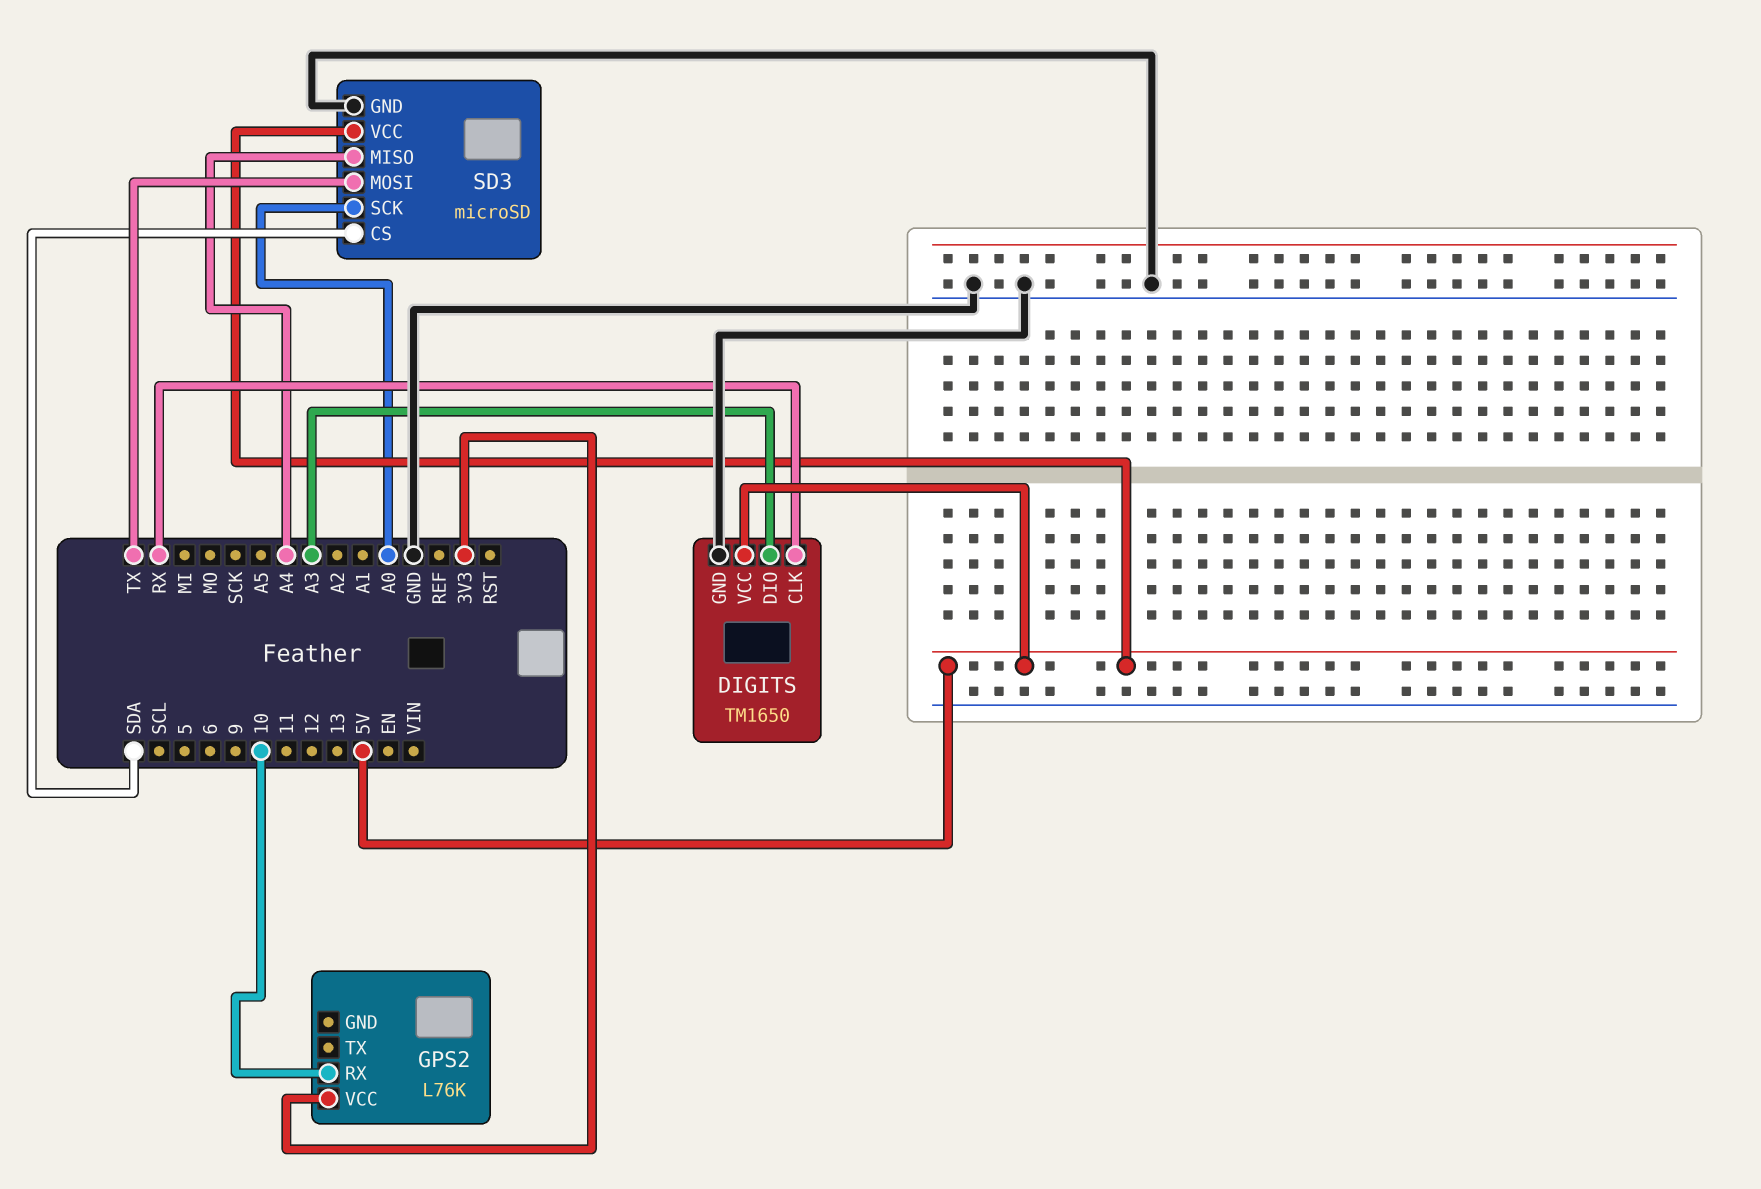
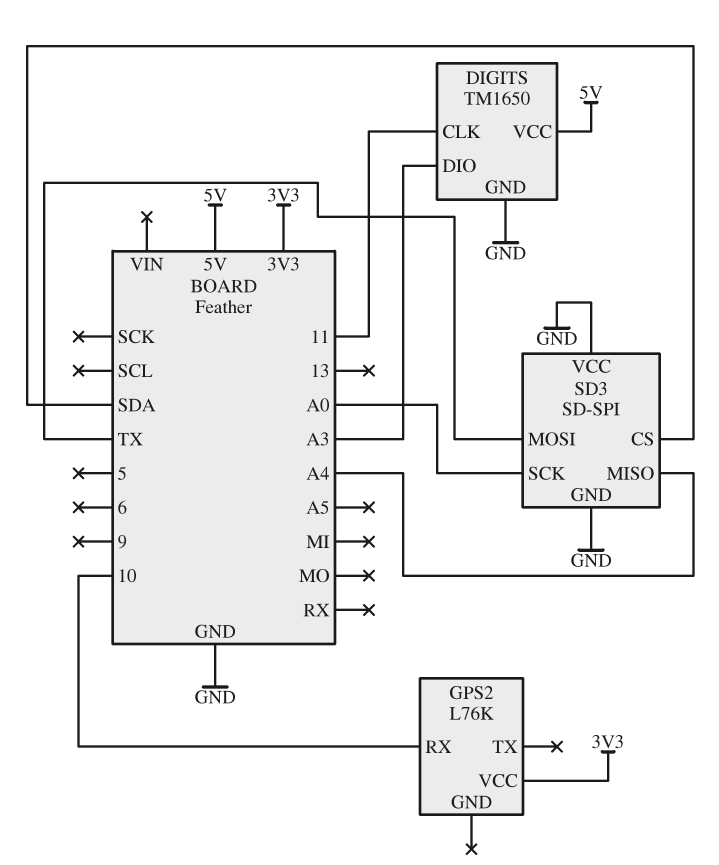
DIGITS pin CLK: RX -> 11
SD3: microSD -> SD-SPI
SD3 pin VCC: 5V -> GND

